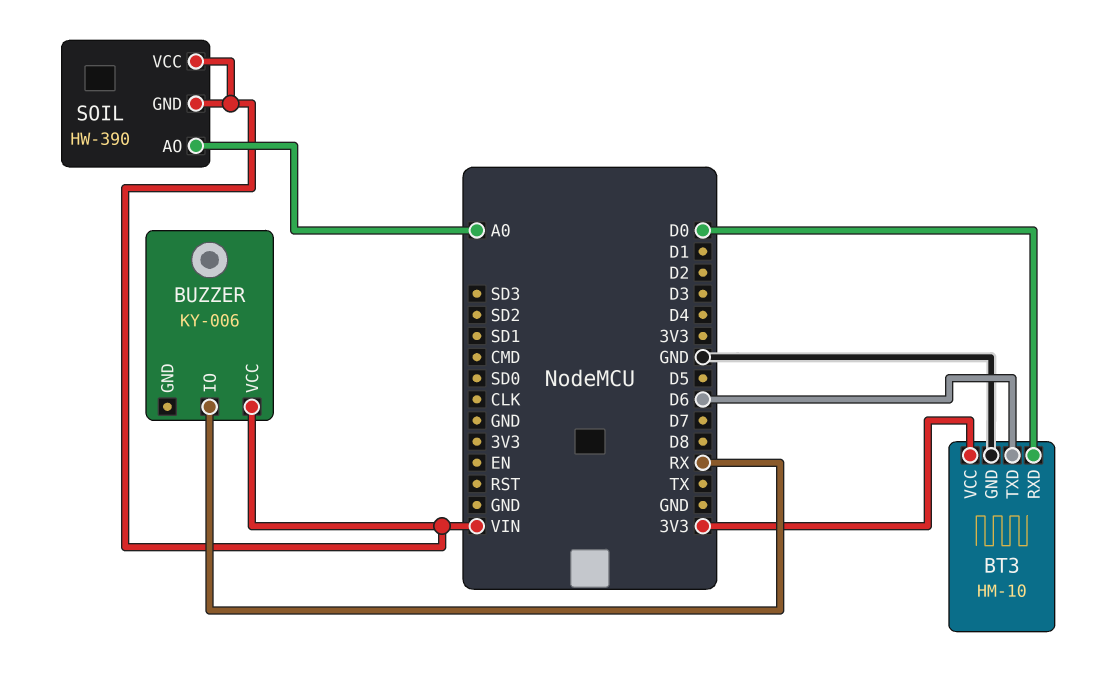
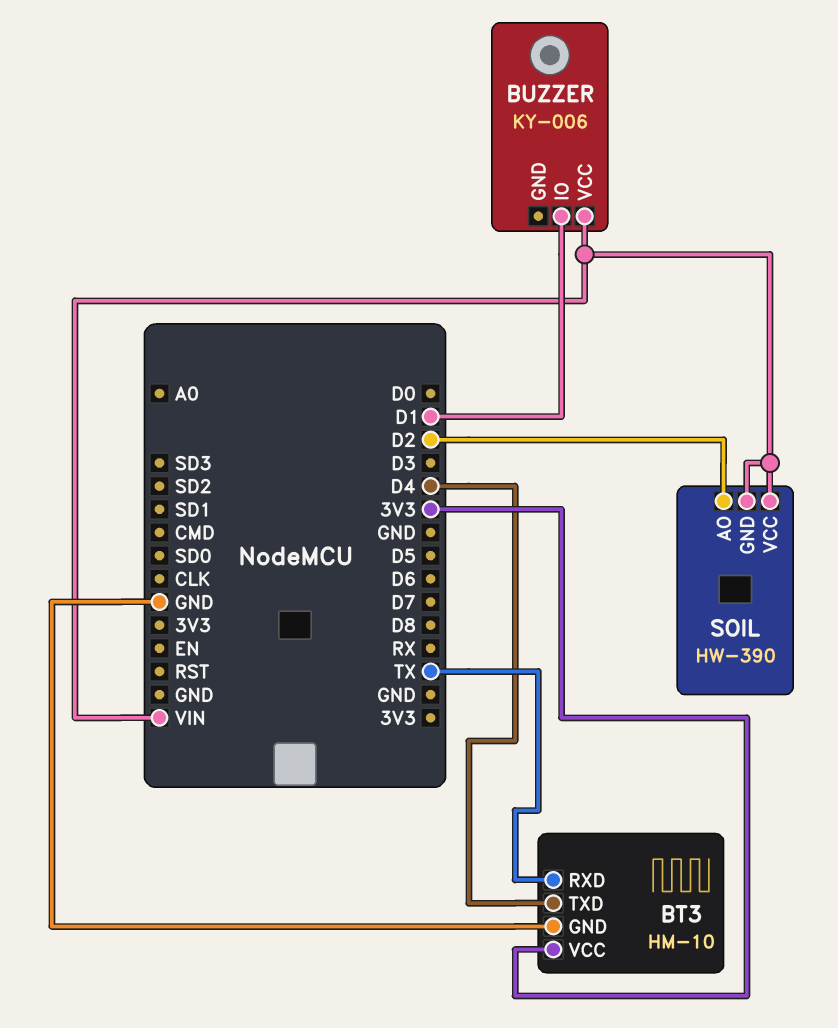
BT3 pin RXD: D0 -> TX
BT3 pin TXD: D6 -> D4
BUZZER pin IO: RX -> D1
SOIL pin AO: A0 -> D2

